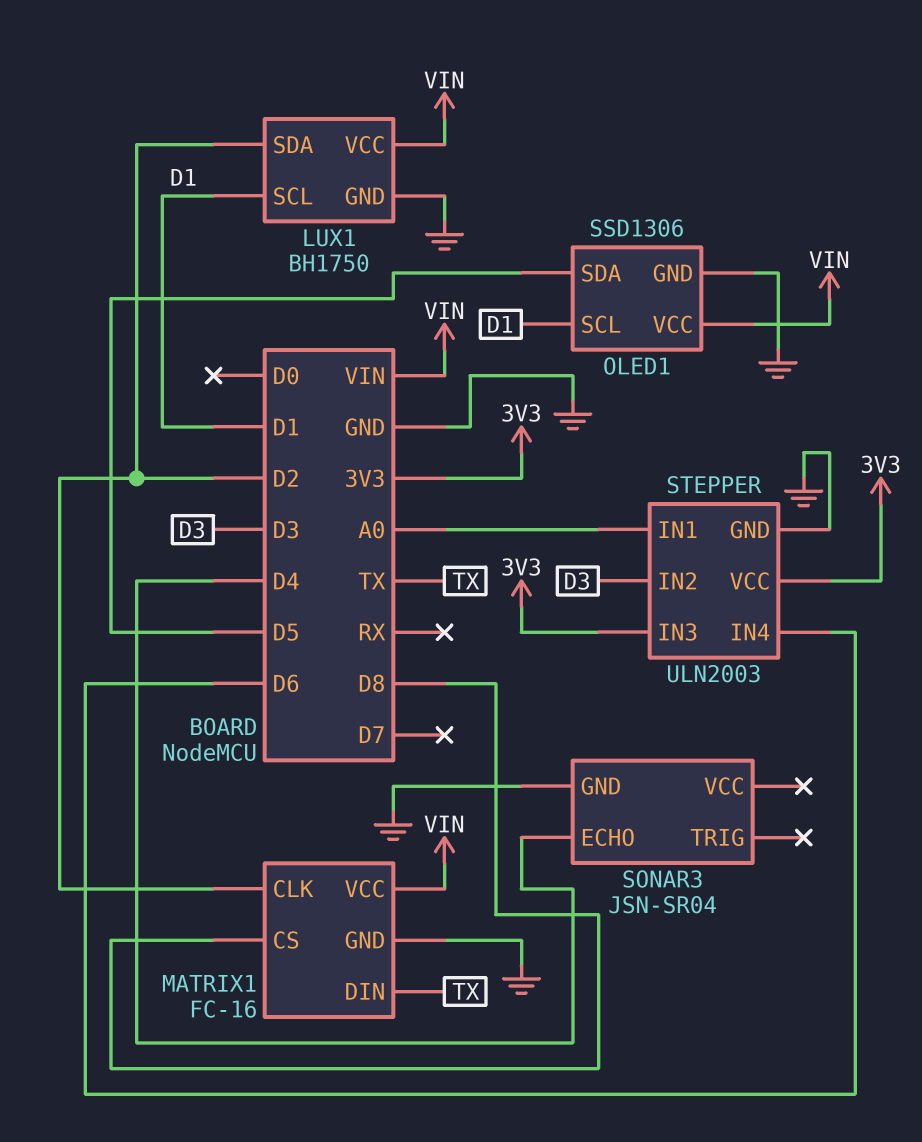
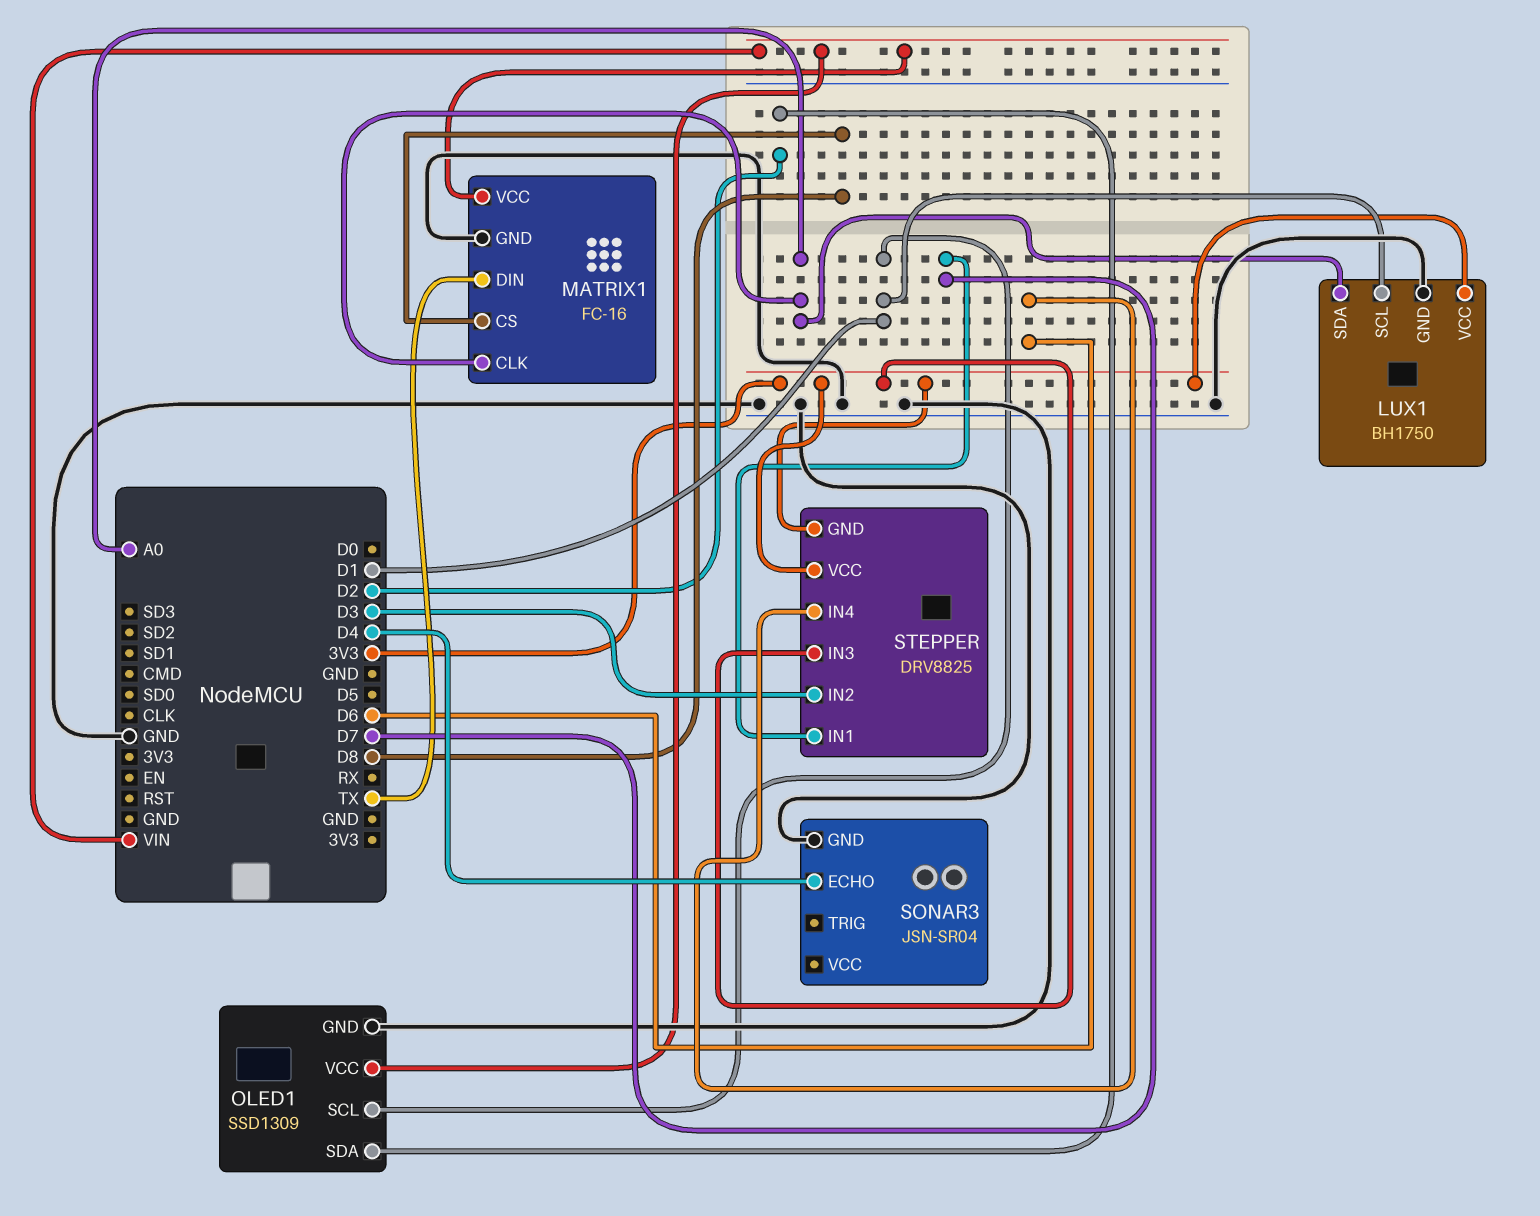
LUX1 pin SDA: D2 -> A0
LUX1 pin VCC: VIN -> 3V3
MATRIX1 pin CLK: D2 -> A0
OLED1: SSD1306 -> SSD1309
OLED1 pin SDA: D5 -> D2
STEPPER: ULN2003 -> DRV8825
STEPPER pin GND: GND -> 3V3
STEPPER pin IN1: A0 -> D7

